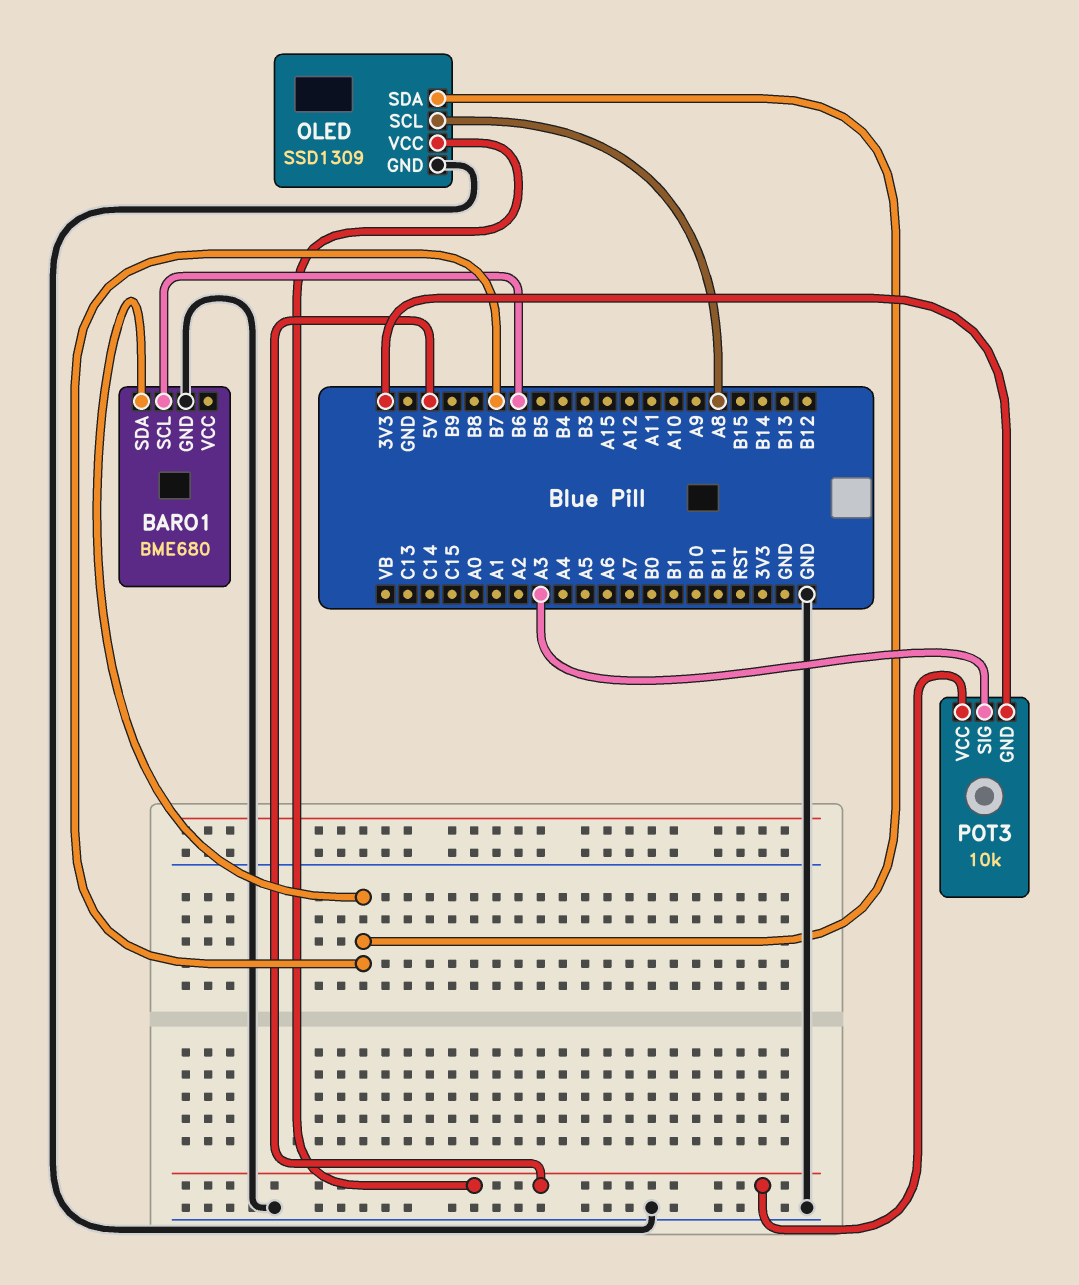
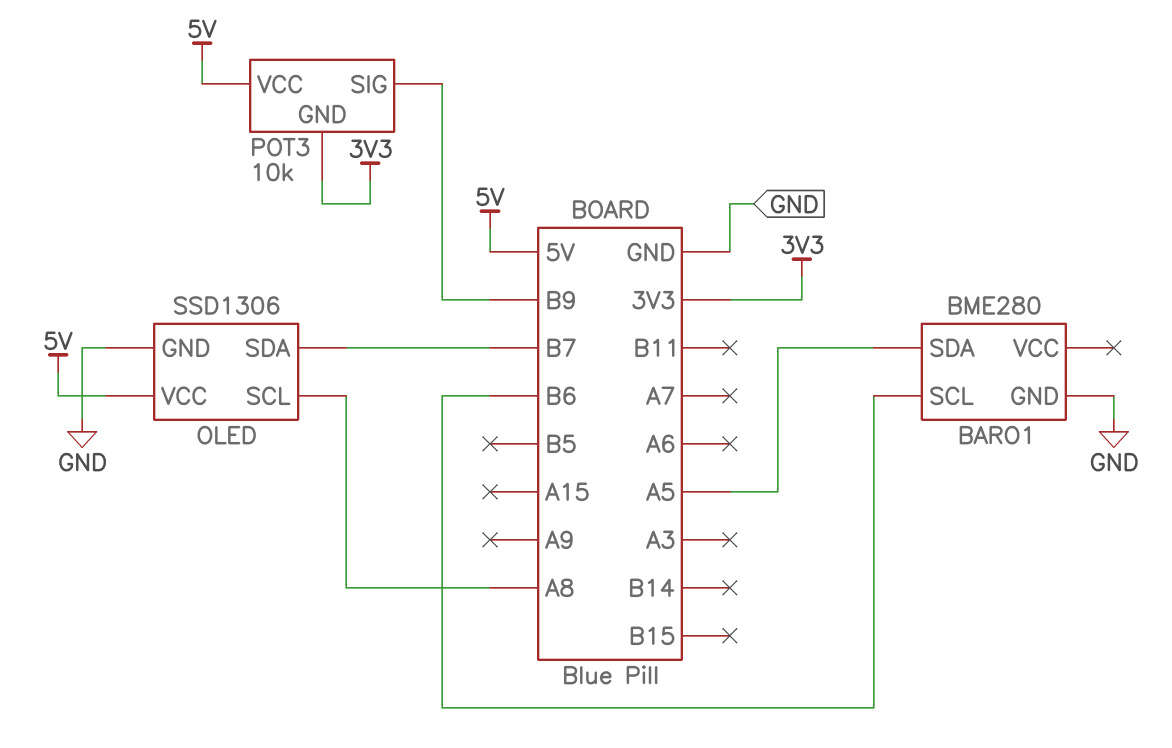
BARO1: BME680 -> BME280
BARO1 pin SDA: B7 -> A5
OLED: SSD1309 -> SSD1306
POT3 pin SIG: A3 -> B9

